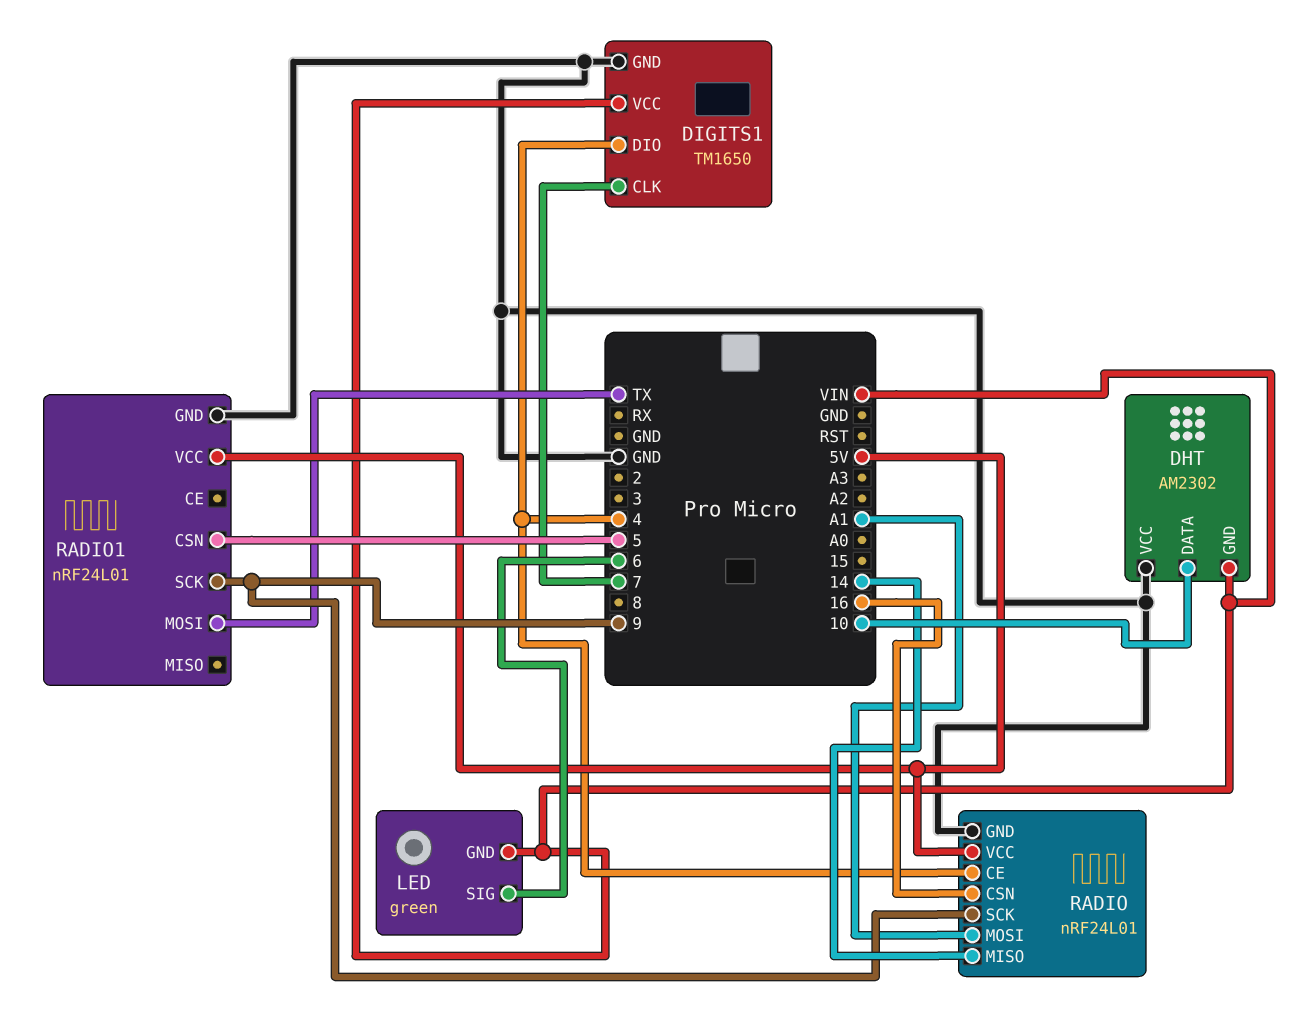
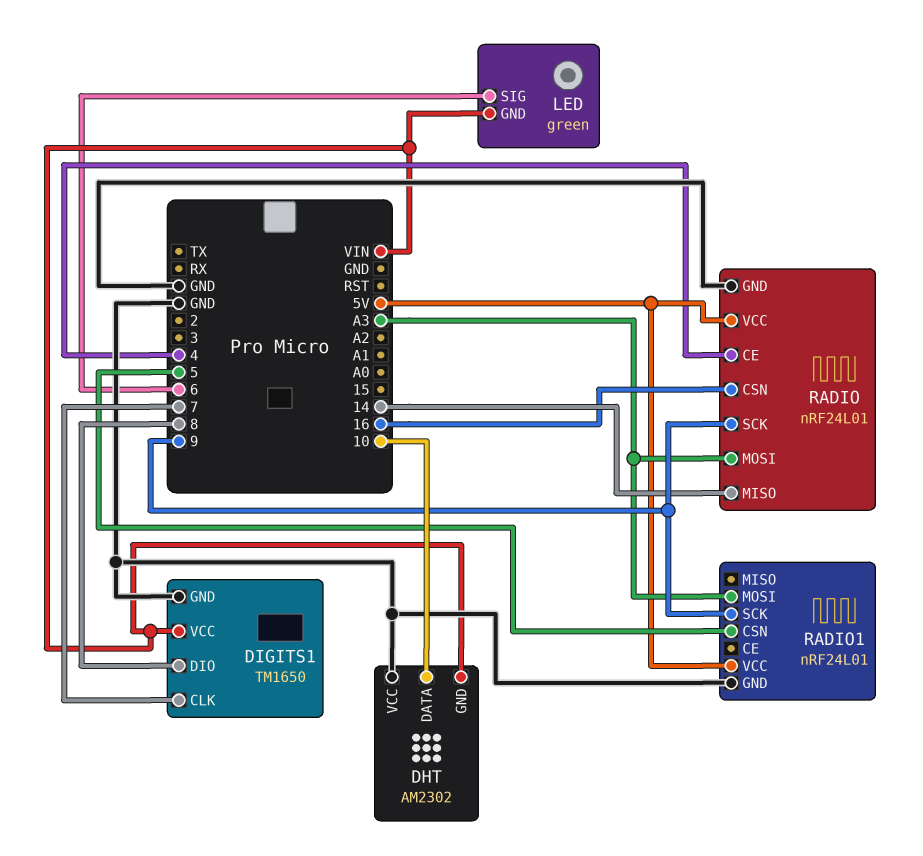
DIGITS1 pin DIO: 4 -> 8
RADIO pin MOSI: A1 -> A3
RADIO1 pin MOSI: TX -> A3

